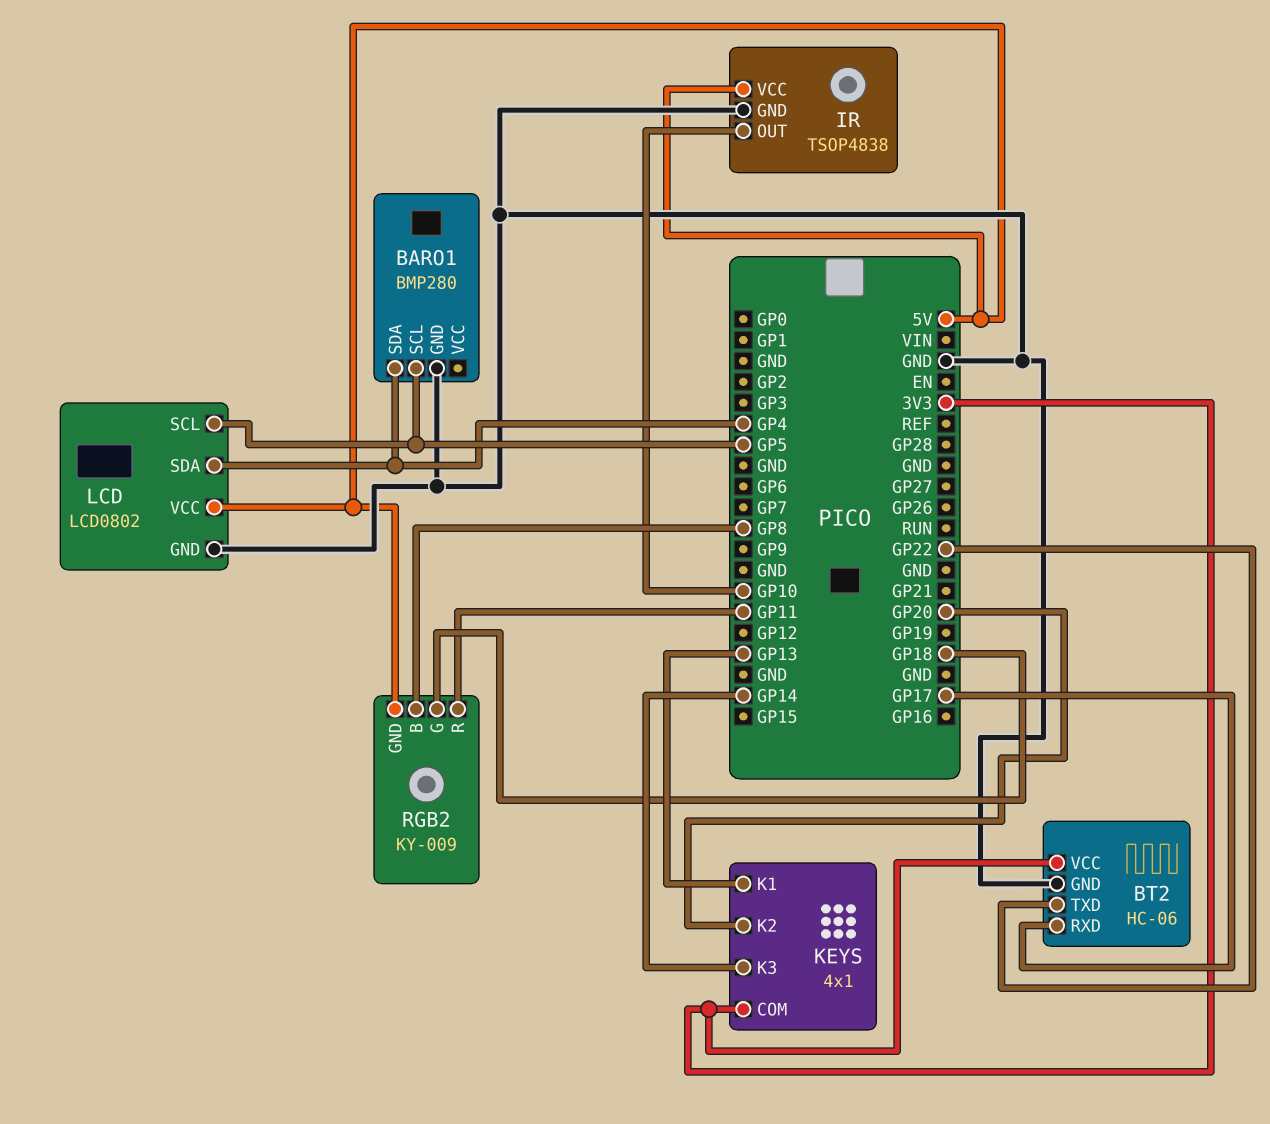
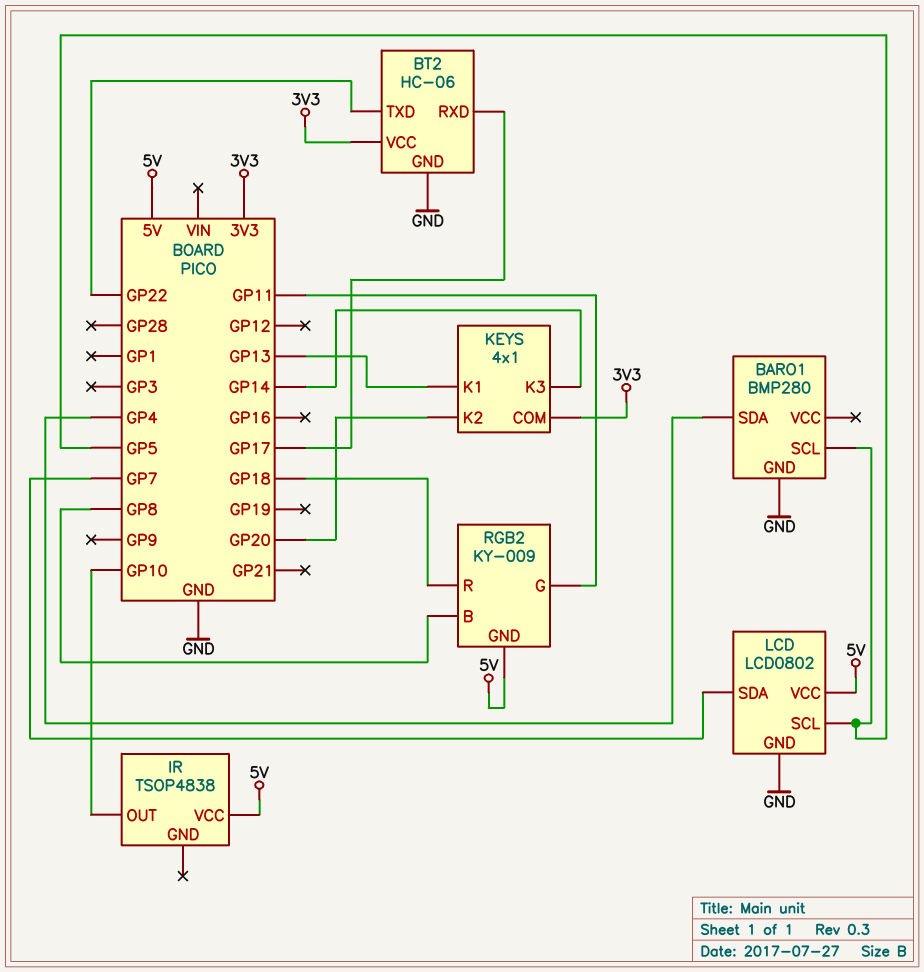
IR pin GND: GND -> none
LCD pin SDA: GP4 -> GP7
RGB2 pin G: GP18 -> GP11
RGB2 pin R: GP11 -> GP18

